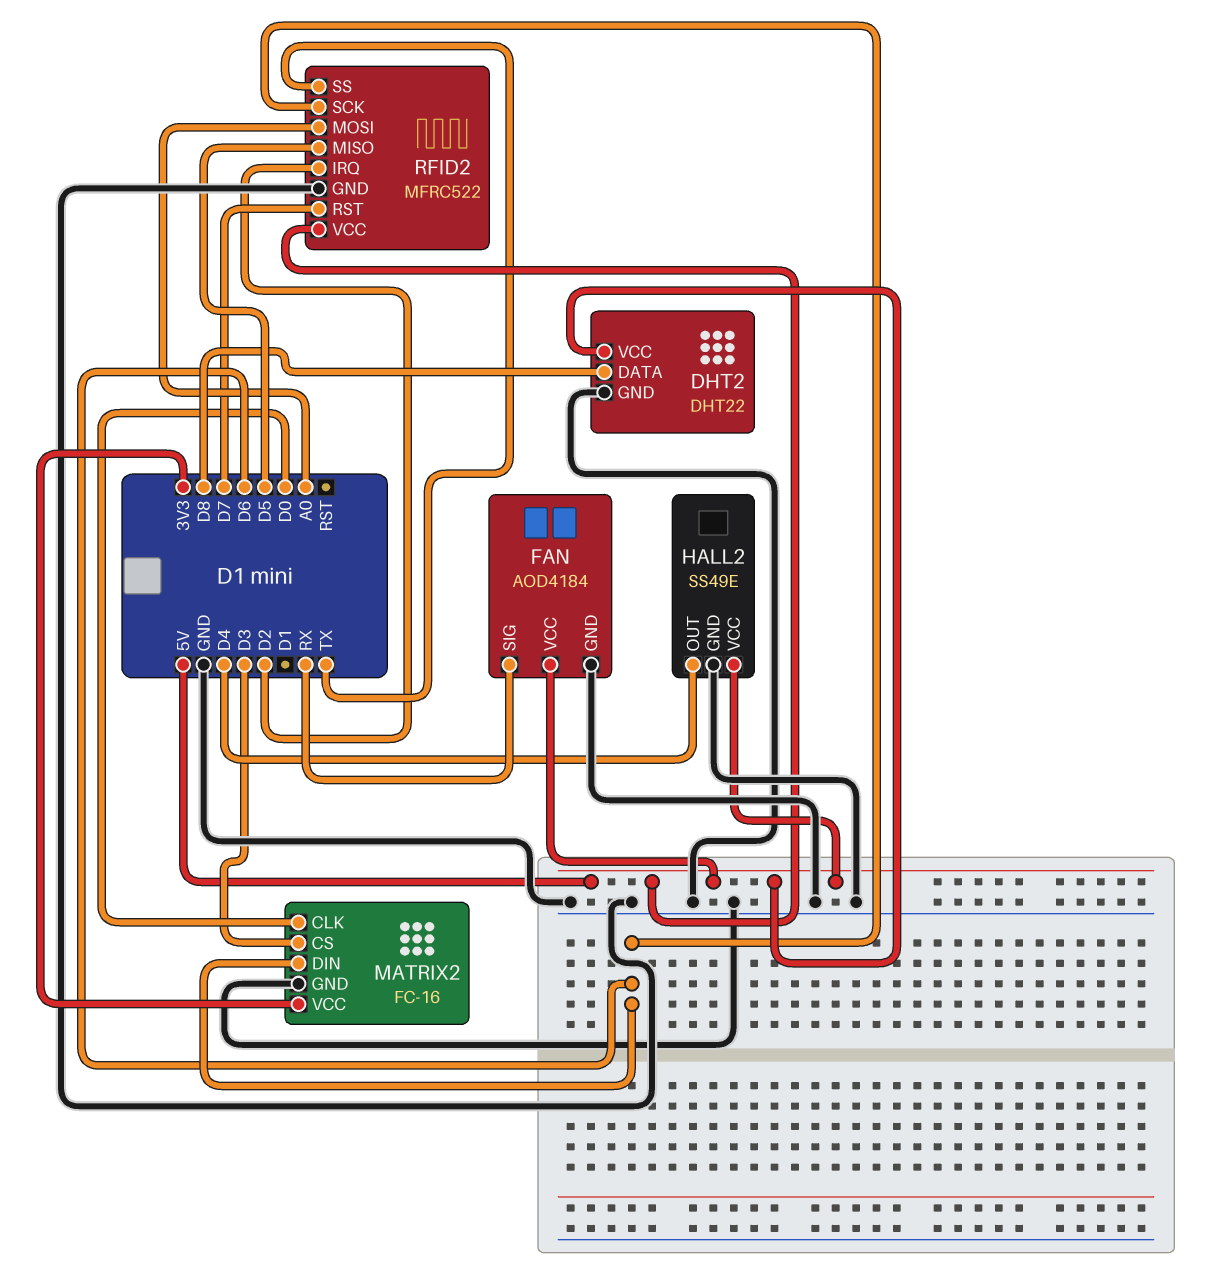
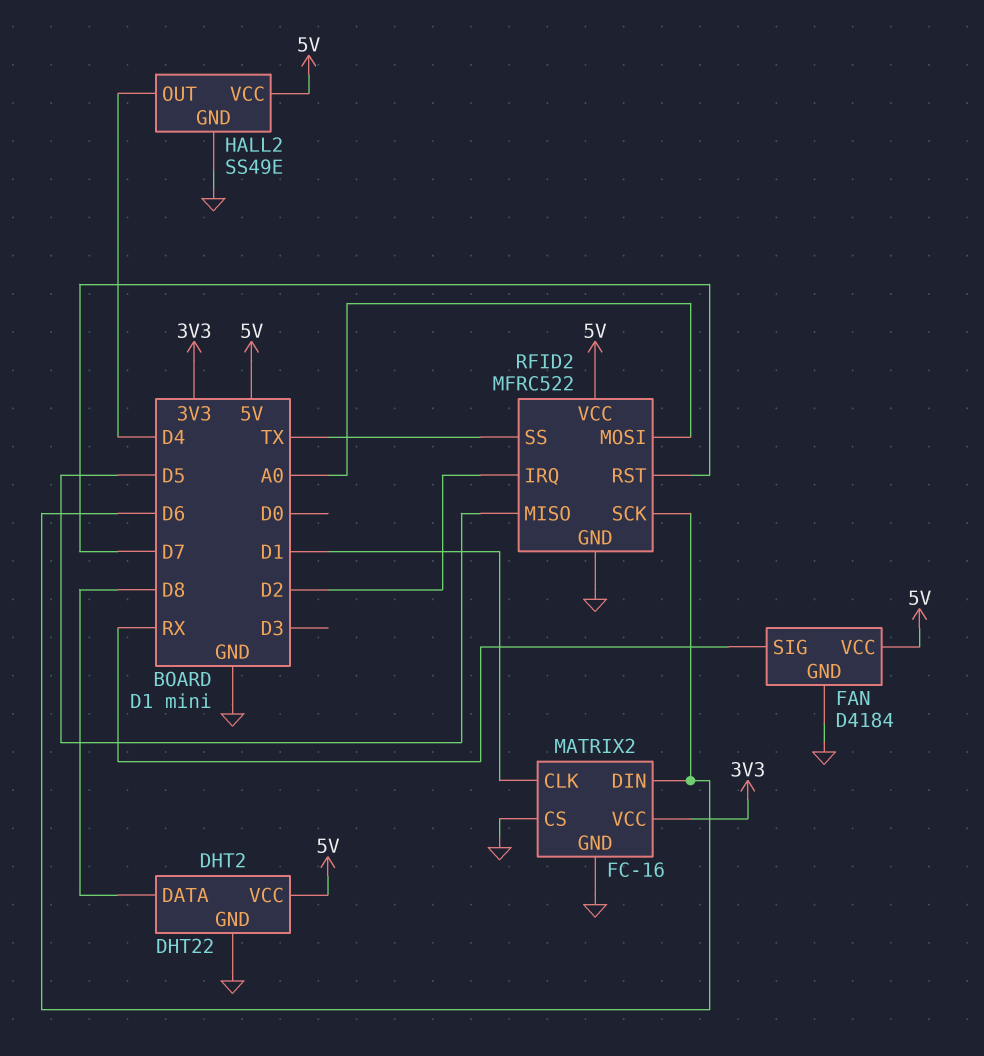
FAN: AOD4184 -> D4184
MATRIX2 pin CLK: D0 -> D1
MATRIX2 pin CS: D3 -> GND

